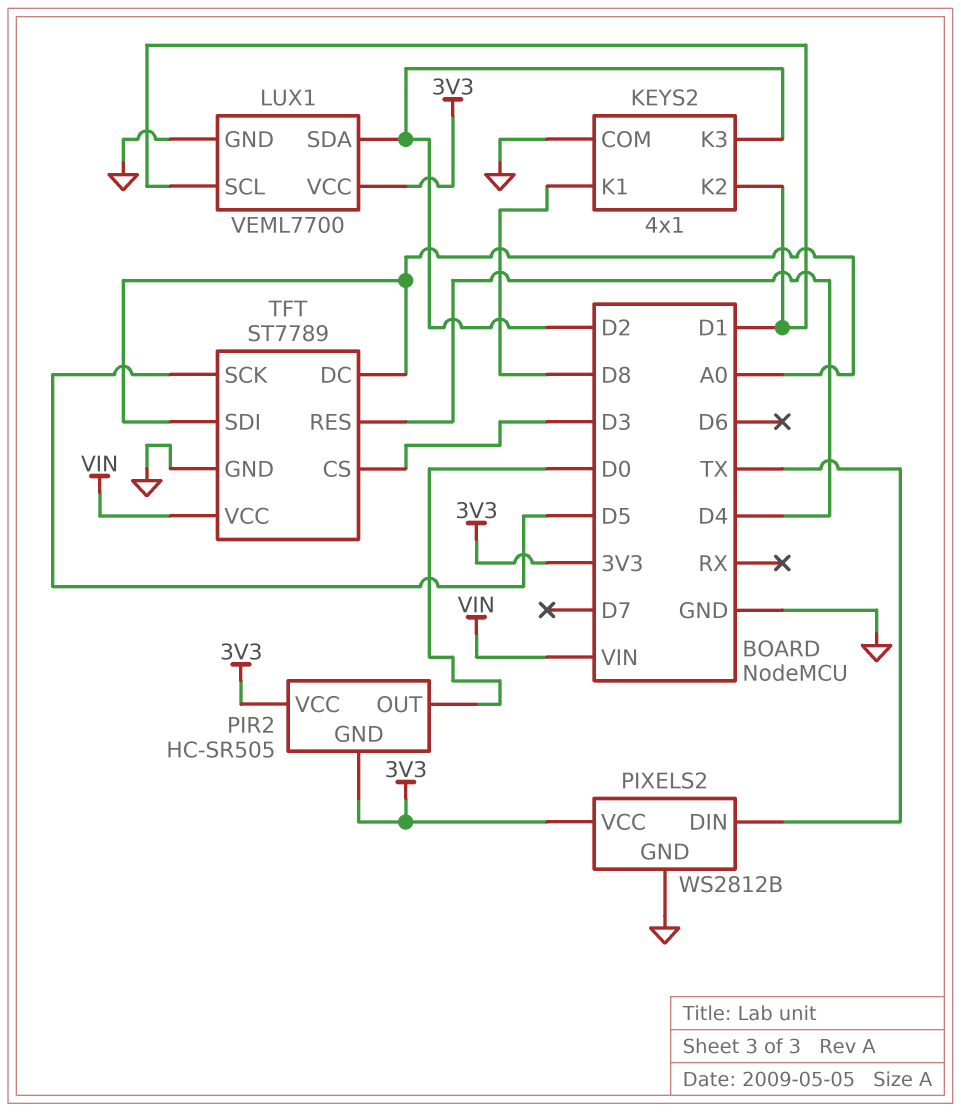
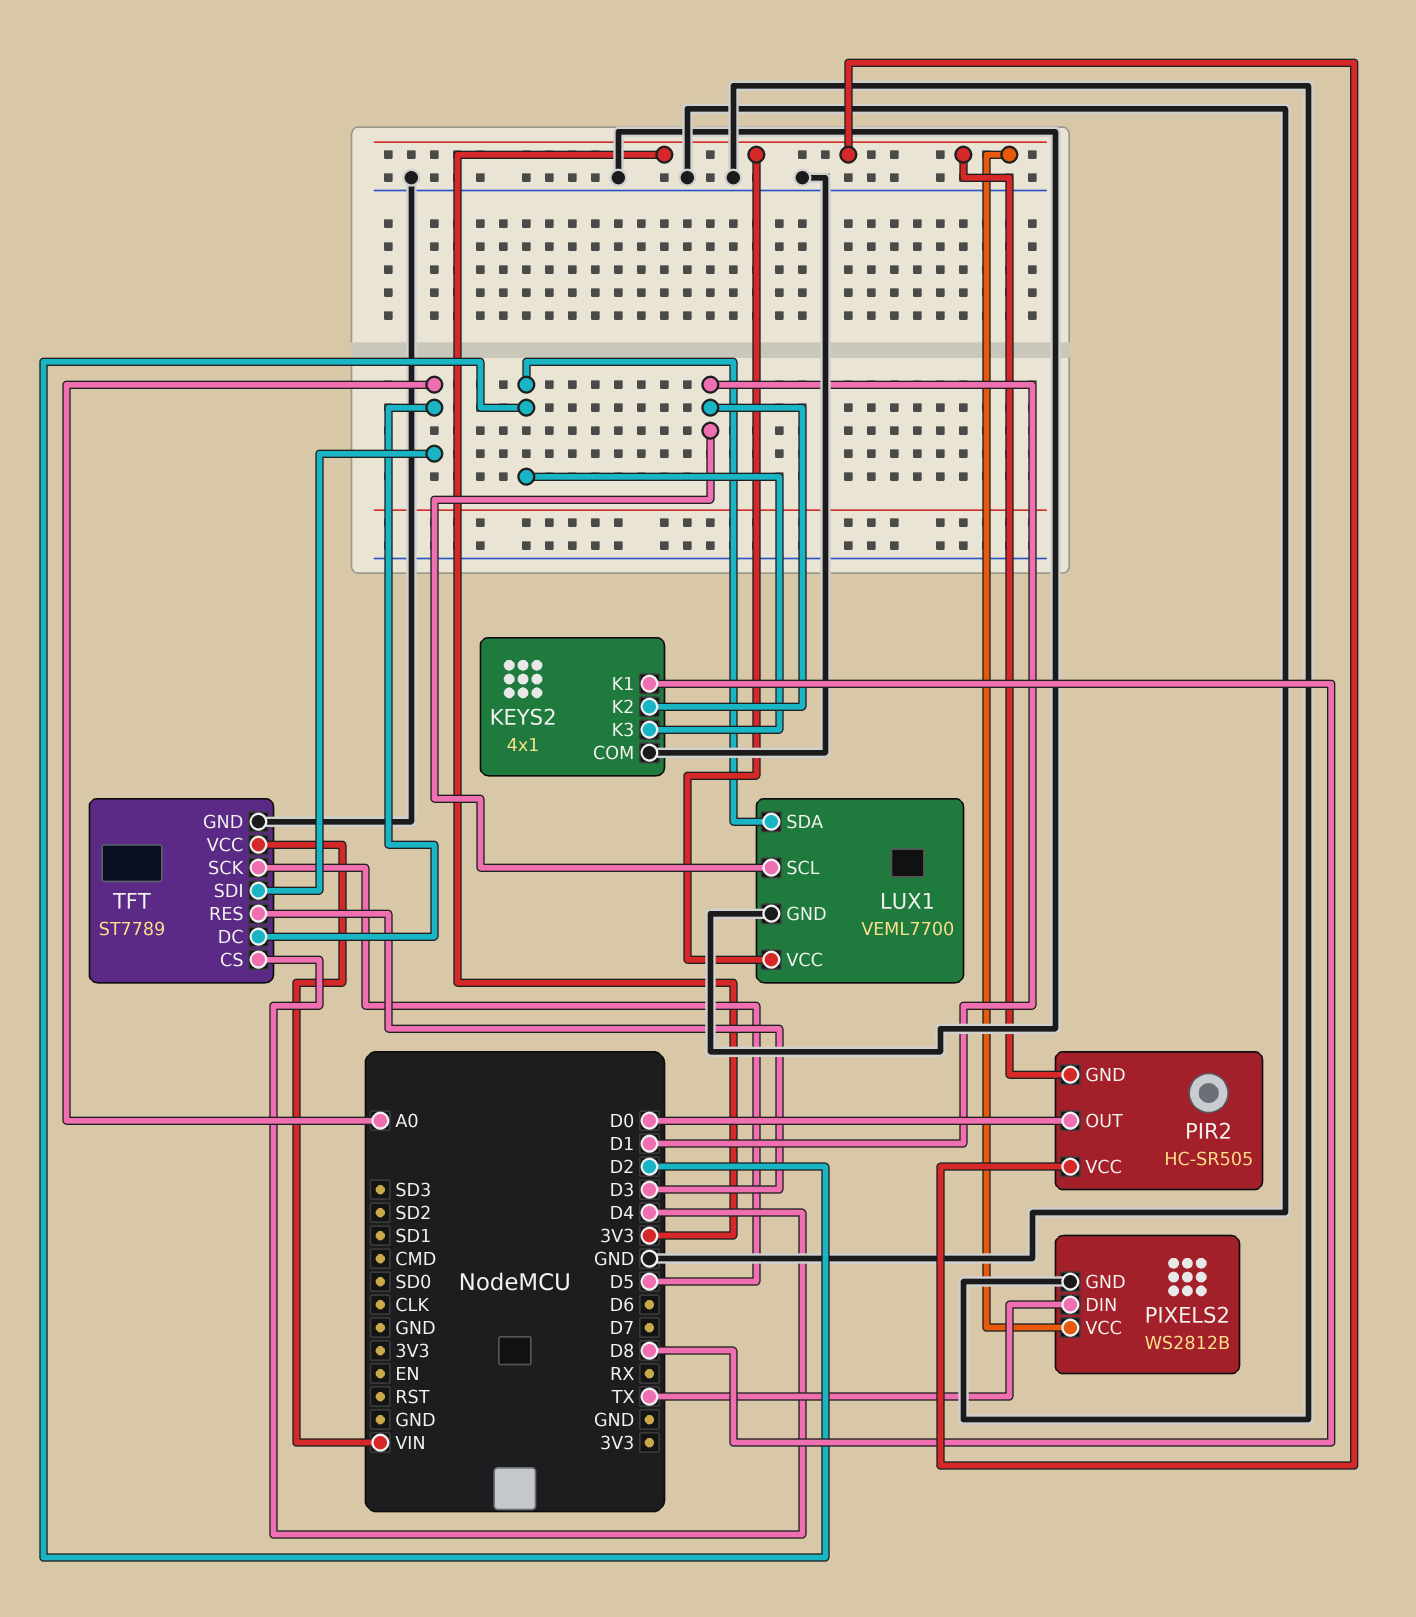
TFT pin CS: D3 -> D4
TFT pin RES: D4 -> D3

